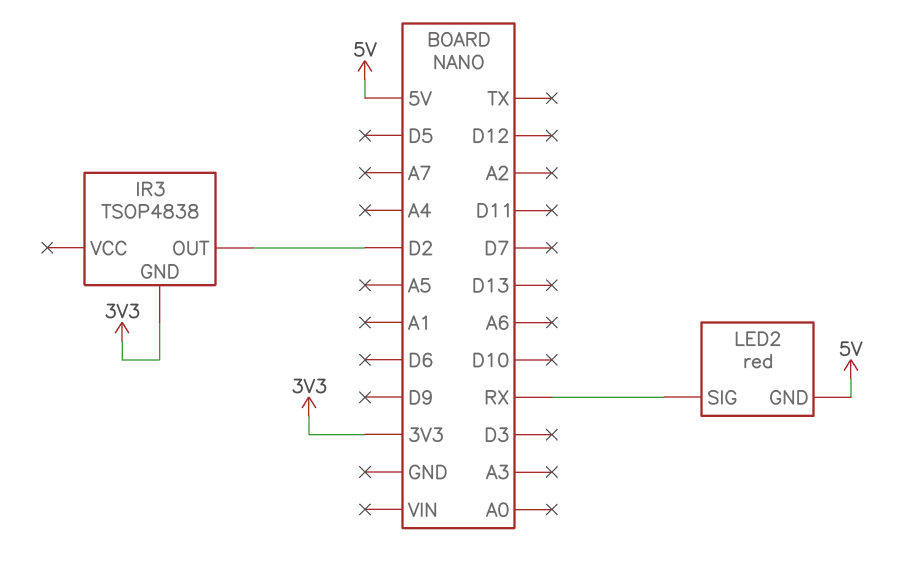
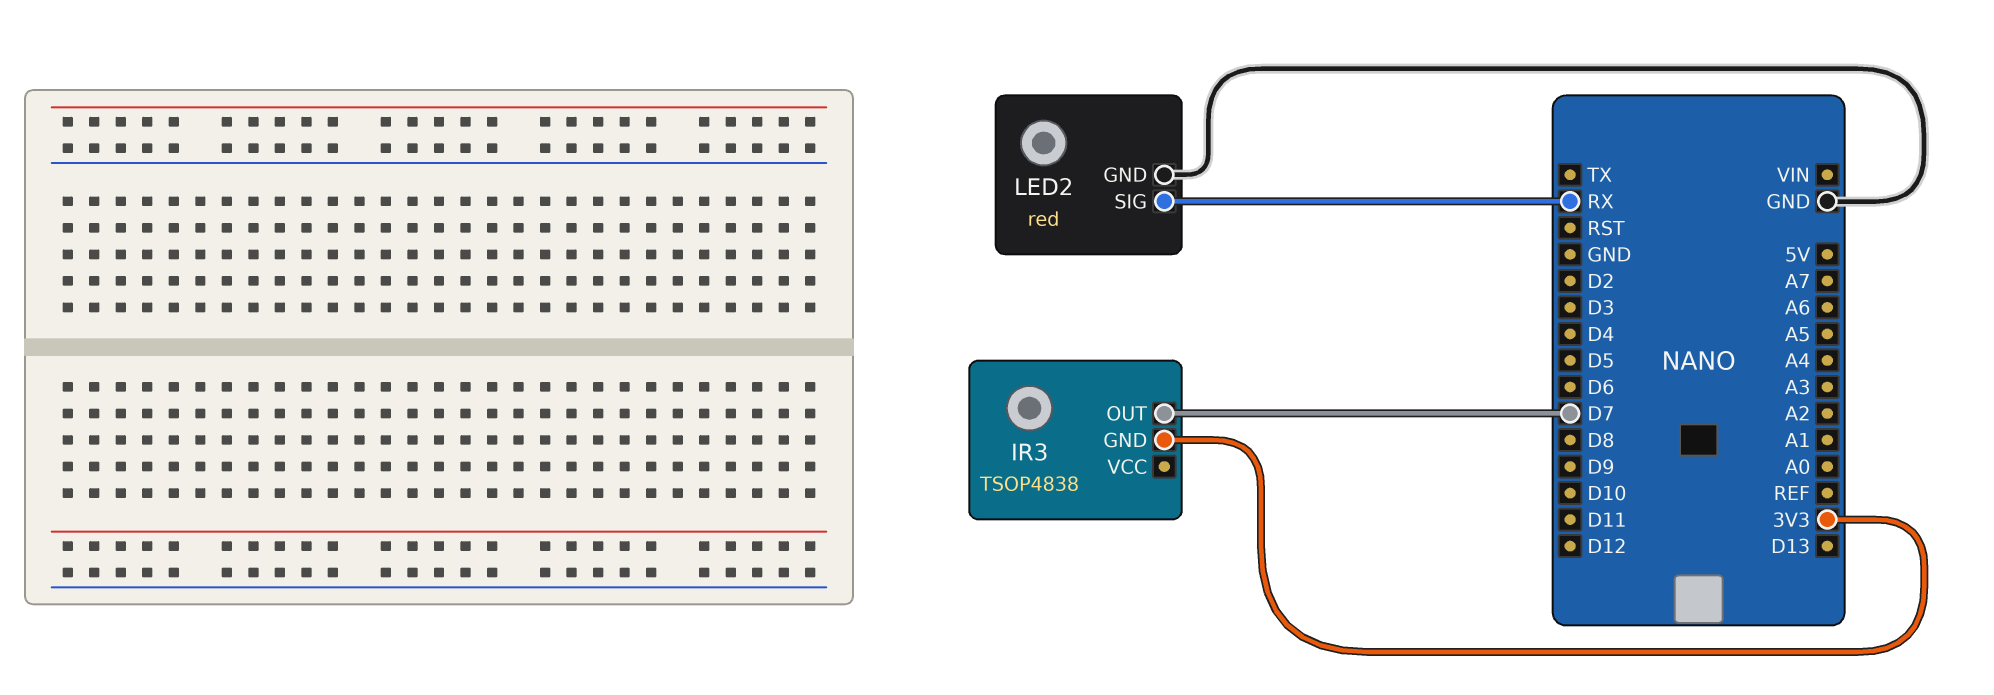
IR3 pin OUT: D2 -> D7
LED2 pin GND: 5V -> GND

